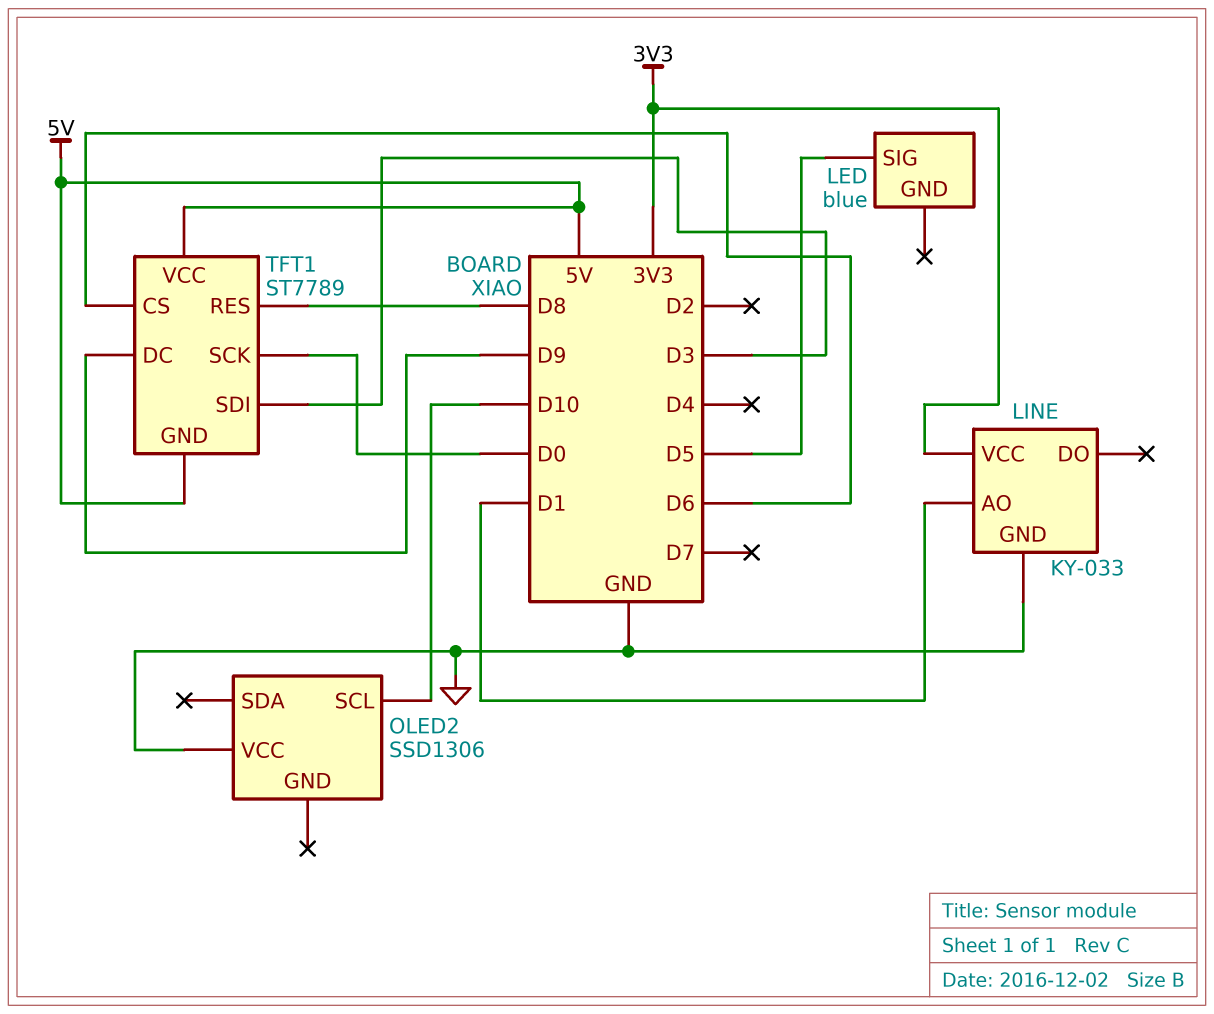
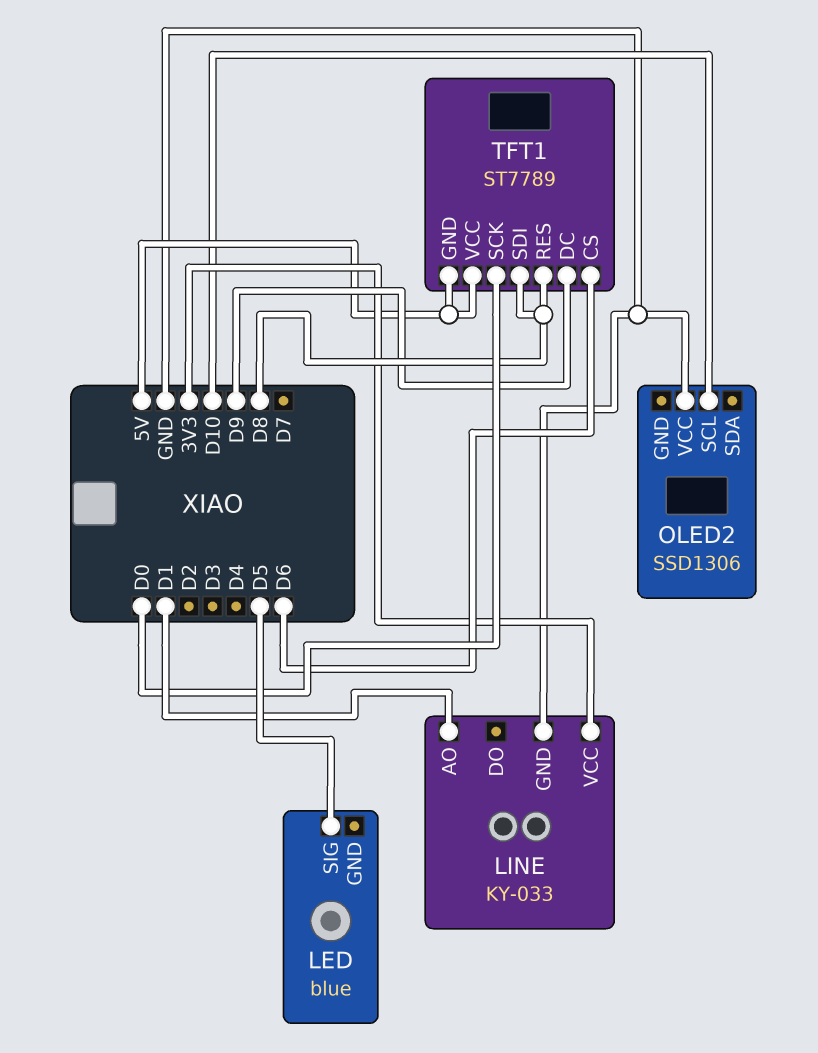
TFT1 pin SDI: D3 -> D8

